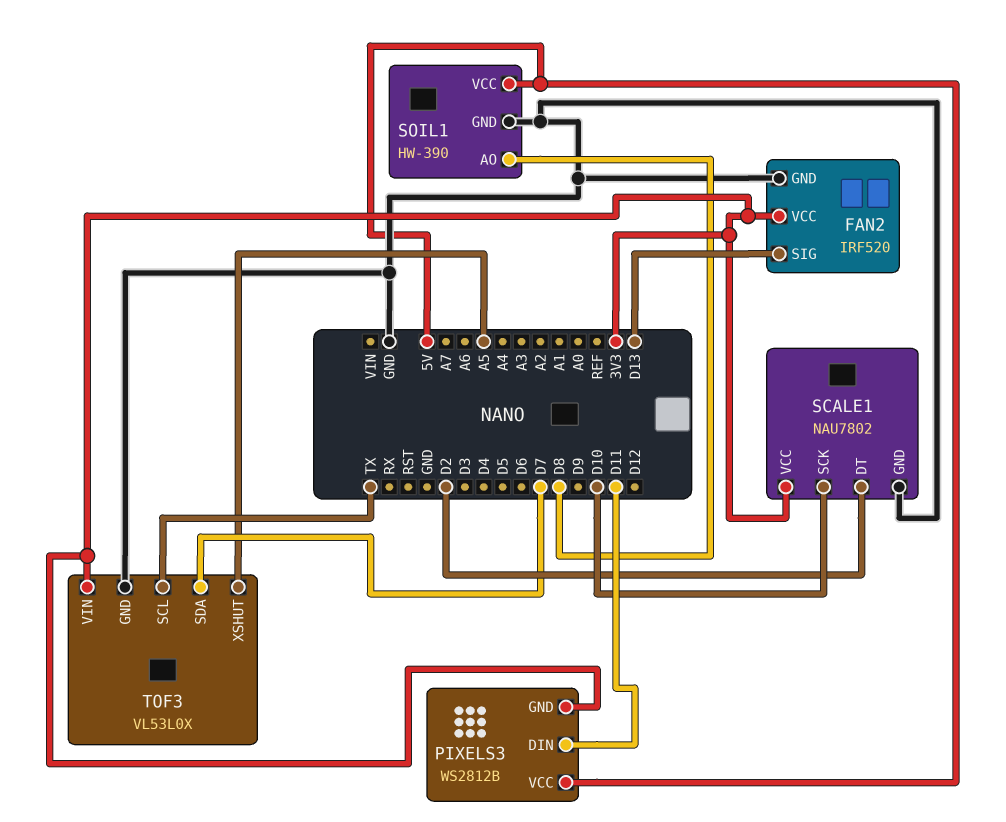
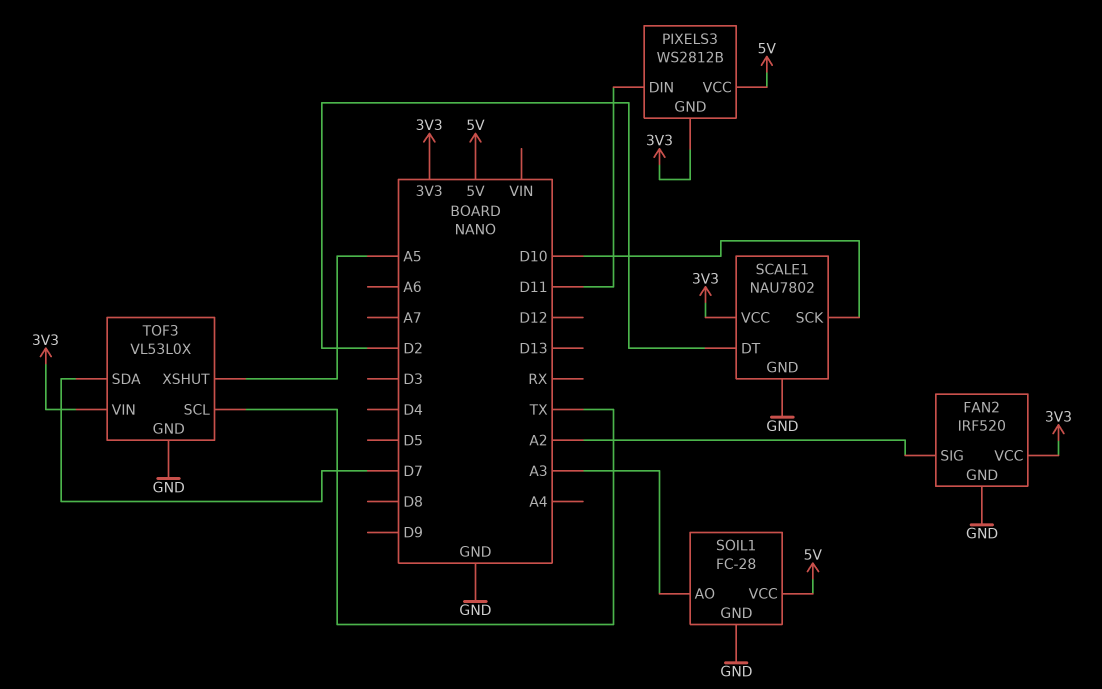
FAN2 pin SIG: D13 -> A2
SOIL1: HW-390 -> FC-28
SOIL1 pin AO: D8 -> A3

